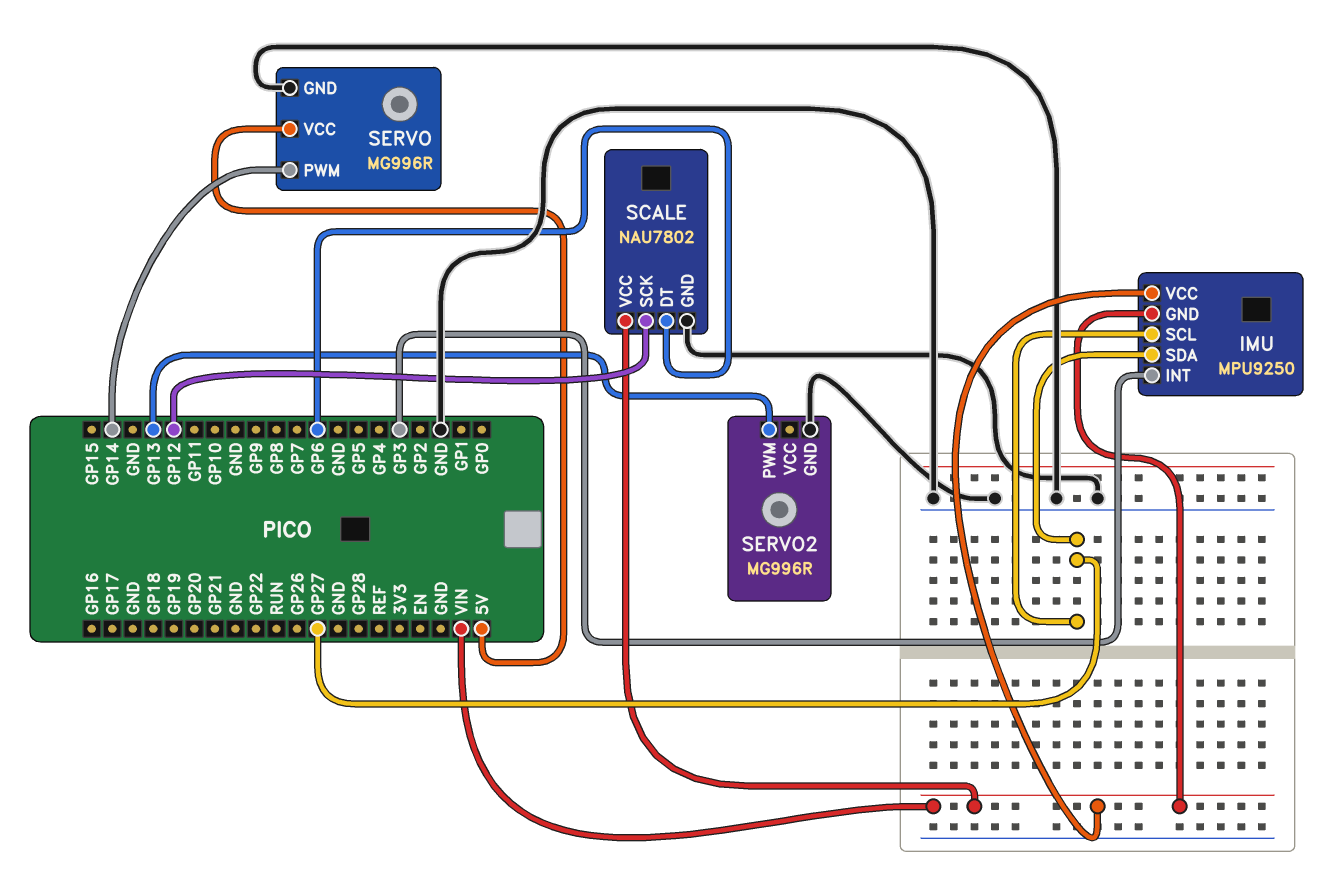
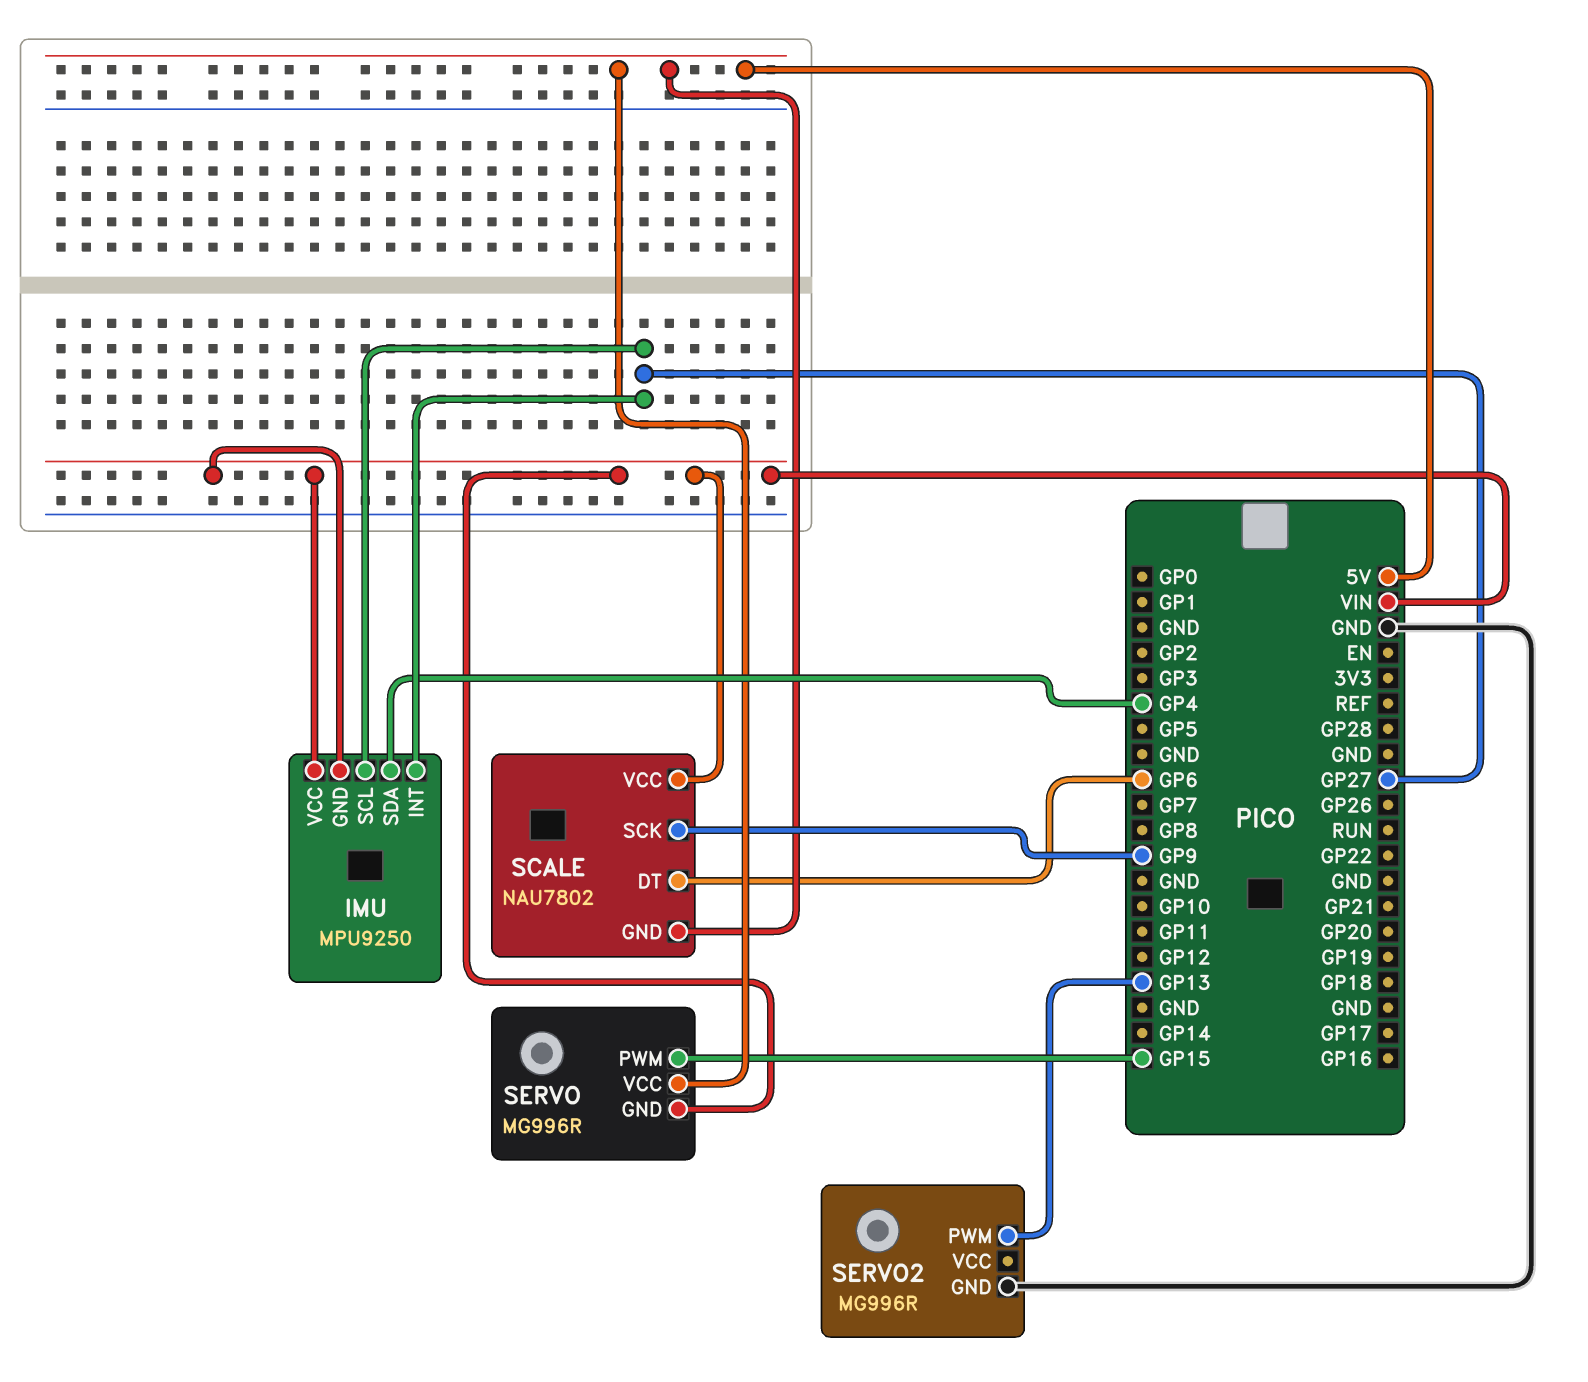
IMU pin INT: GP3 -> GP27
IMU pin SDA: GP27 -> GP4
SCALE pin GND: GND -> 5V
SCALE pin SCK: GP12 -> GP9
SERVO pin GND: GND -> VIN
SERVO pin PWM: GP14 -> GP15

